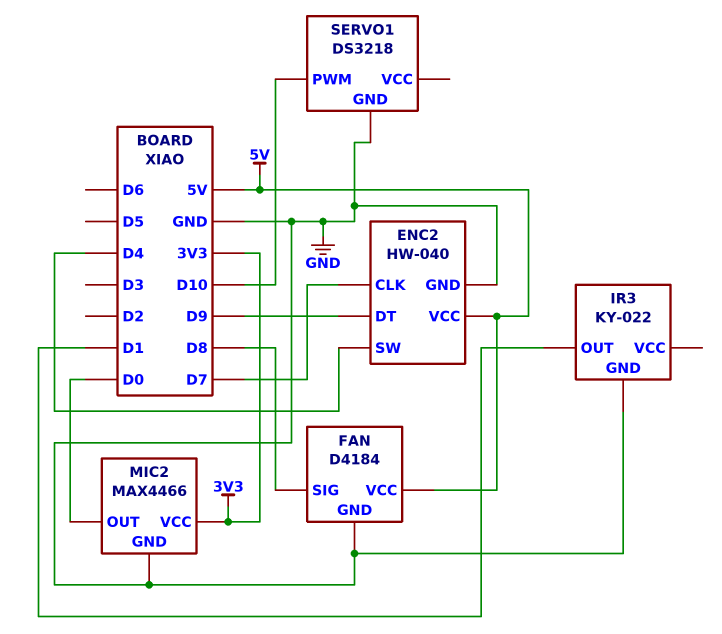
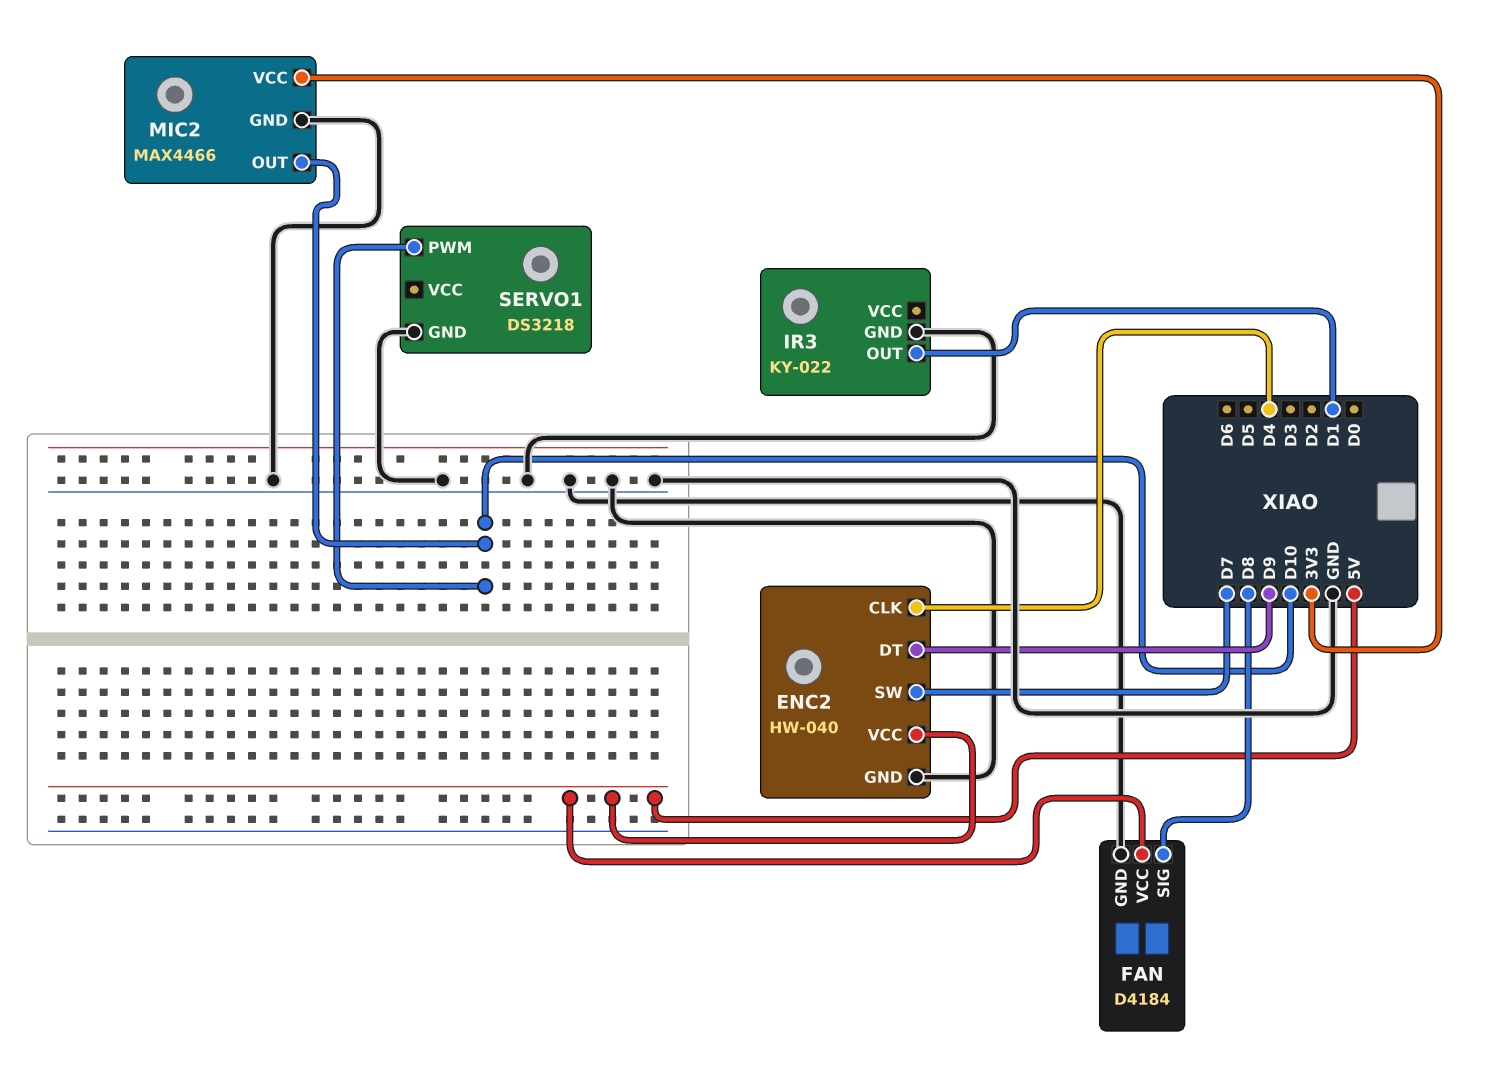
ENC2 pin CLK: D7 -> D4
ENC2 pin SW: D4 -> D7
MIC2 pin OUT: D0 -> D10

